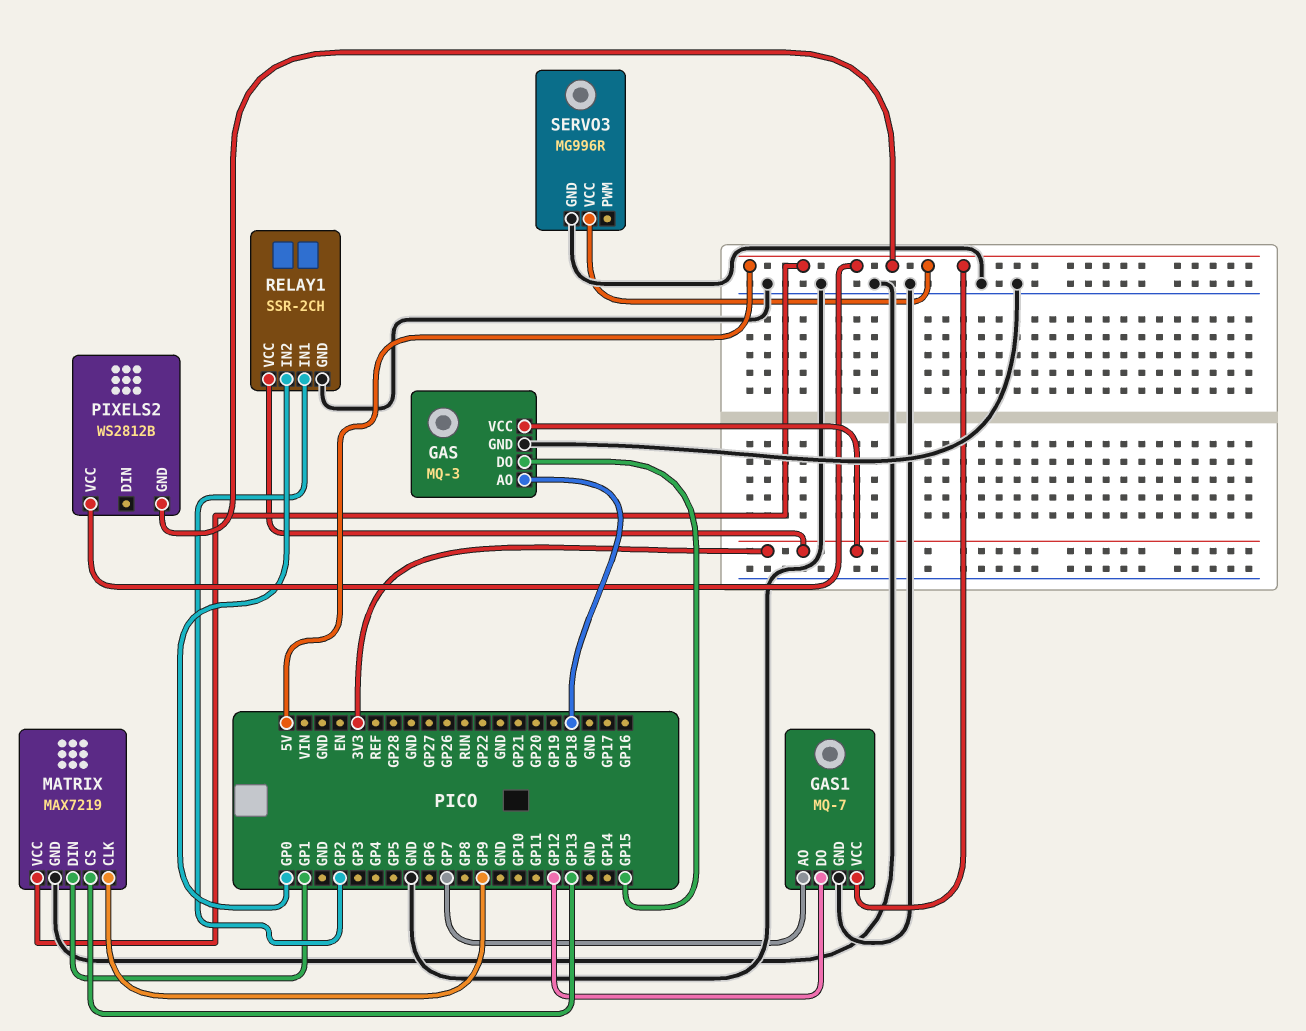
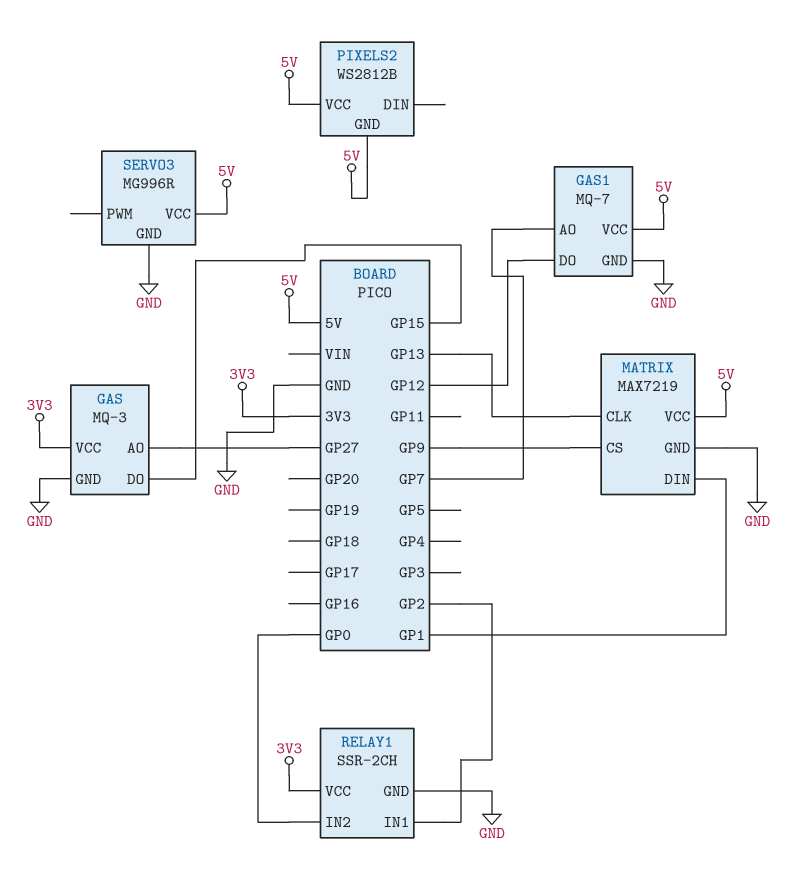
GAS pin AO: GP18 -> GP27
MATRIX pin CLK: GP9 -> GP13
MATRIX pin CS: GP13 -> GP9

